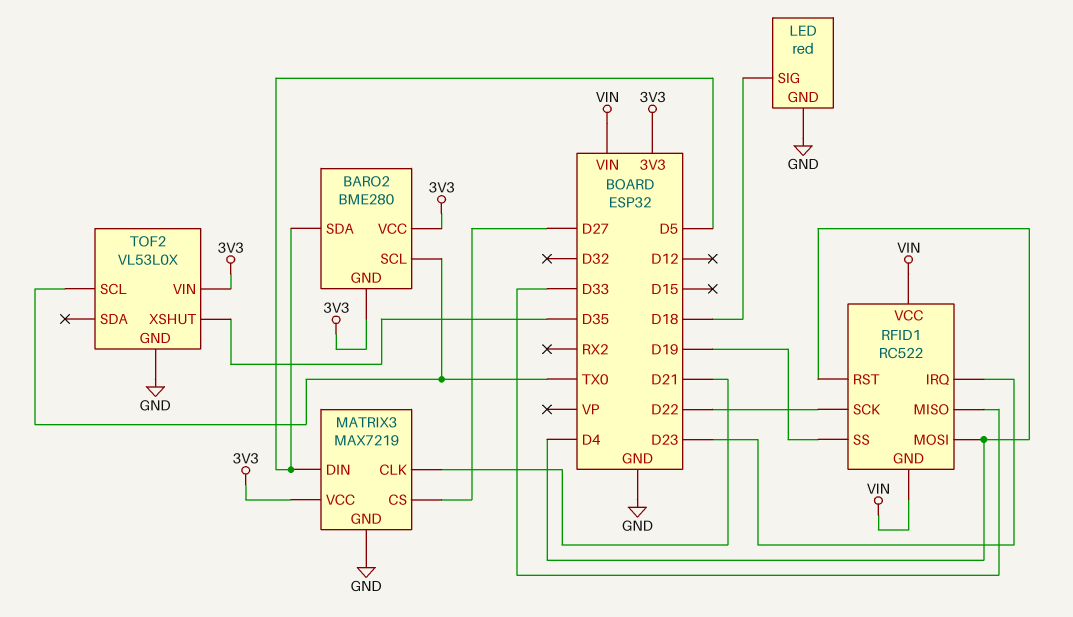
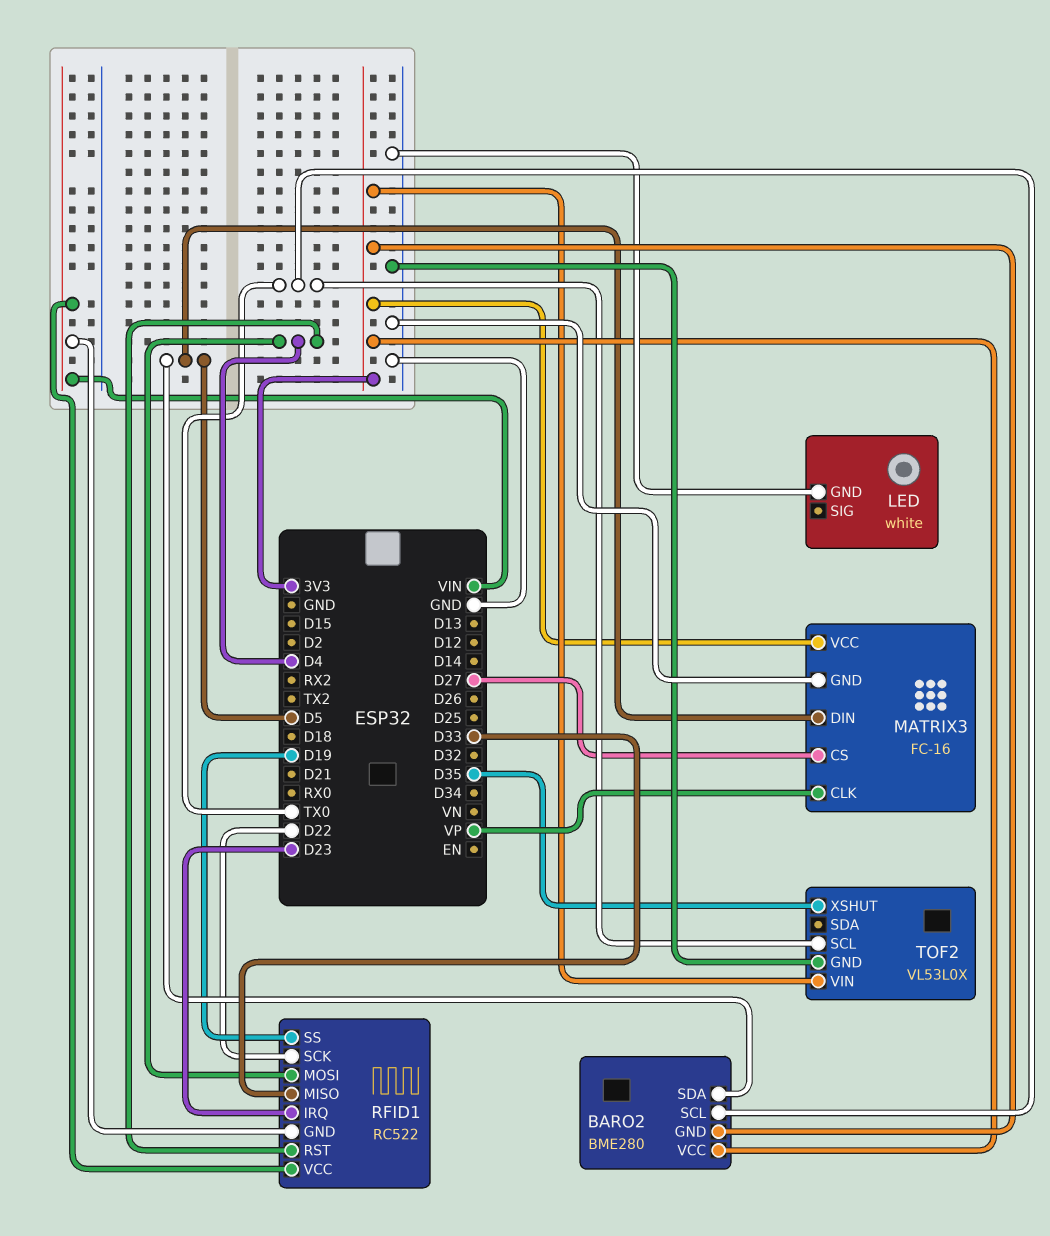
LED: red -> white
LED pin SIG: D18 -> none
MATRIX3: MAX7219 -> FC-16
MATRIX3 pin CLK: D21 -> VP

